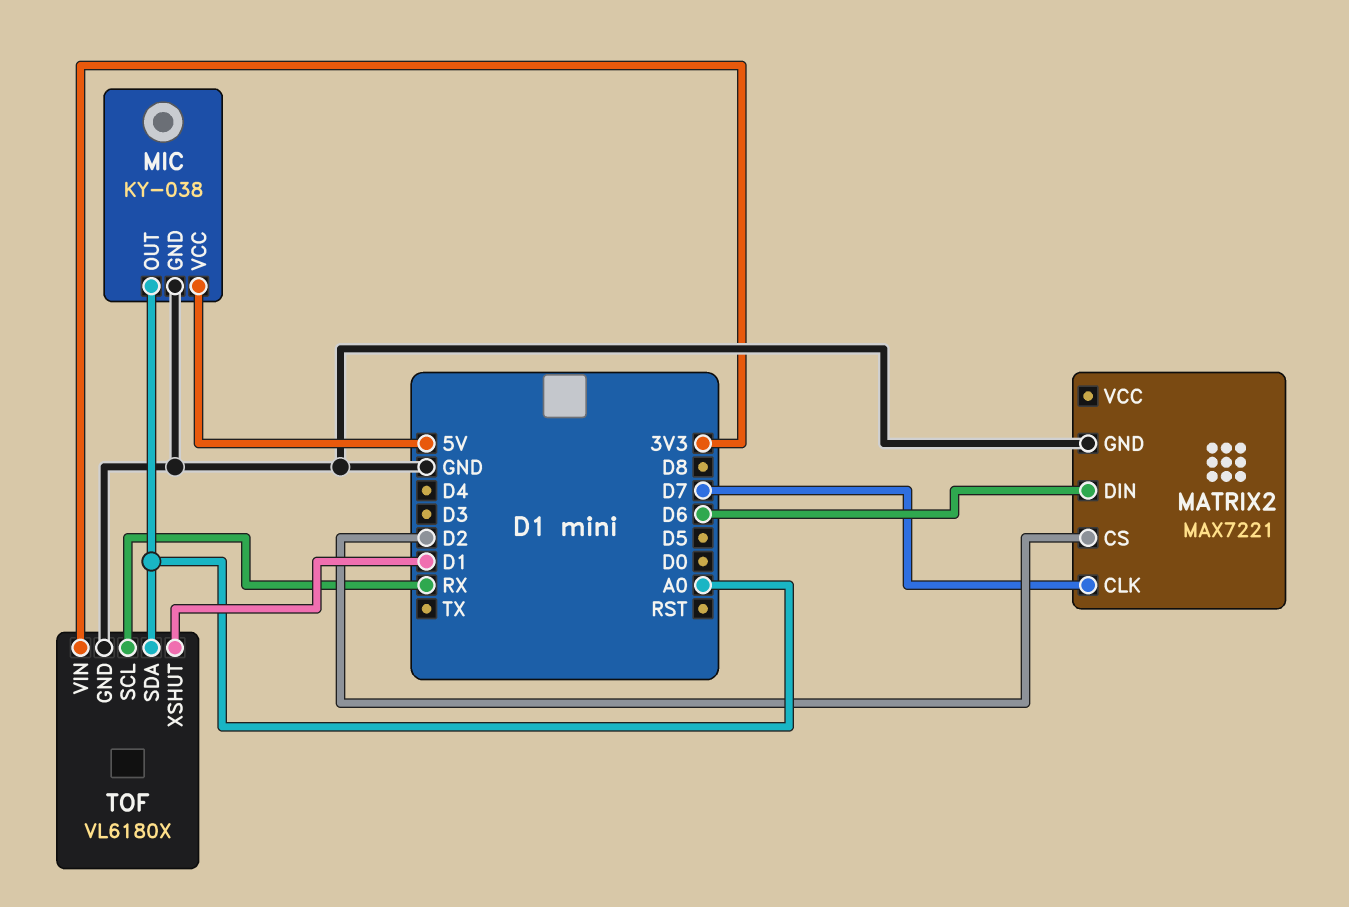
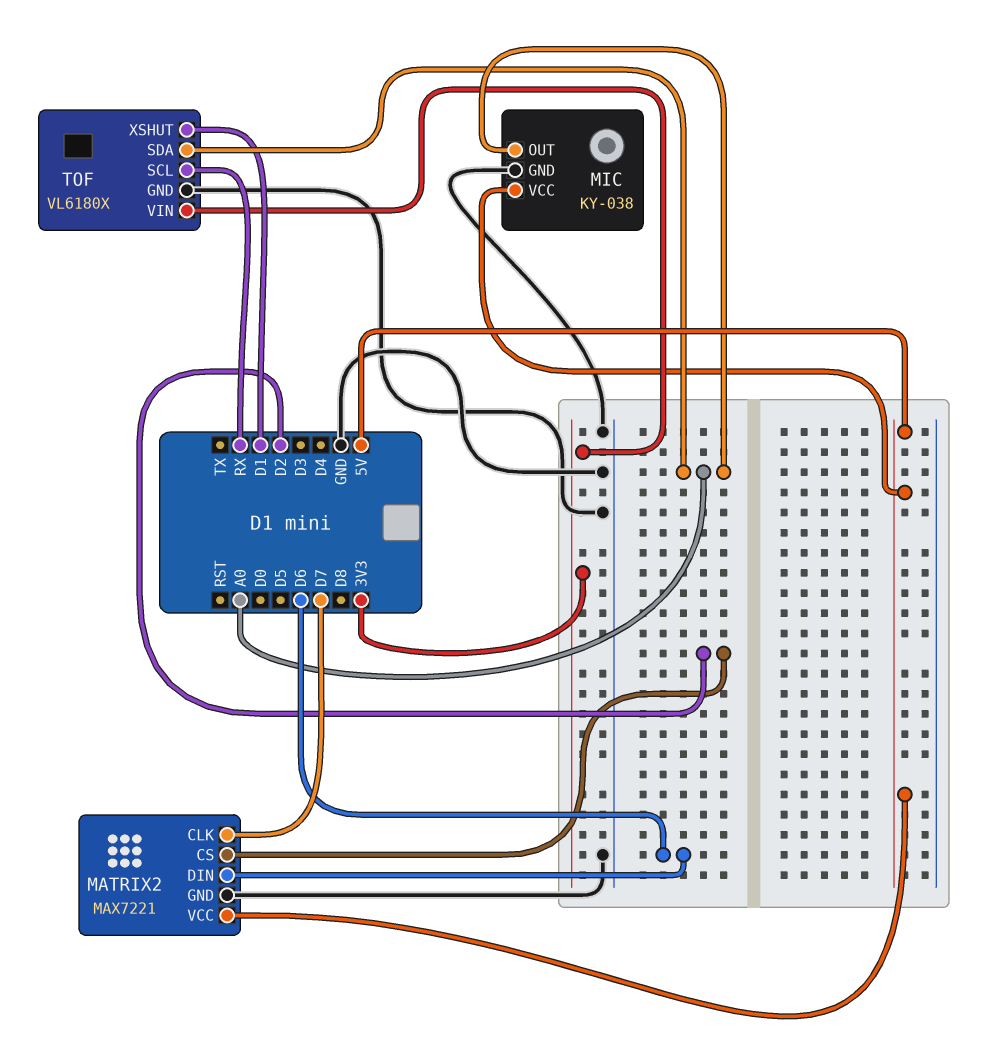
MATRIX2 pin VCC: none -> 5V

